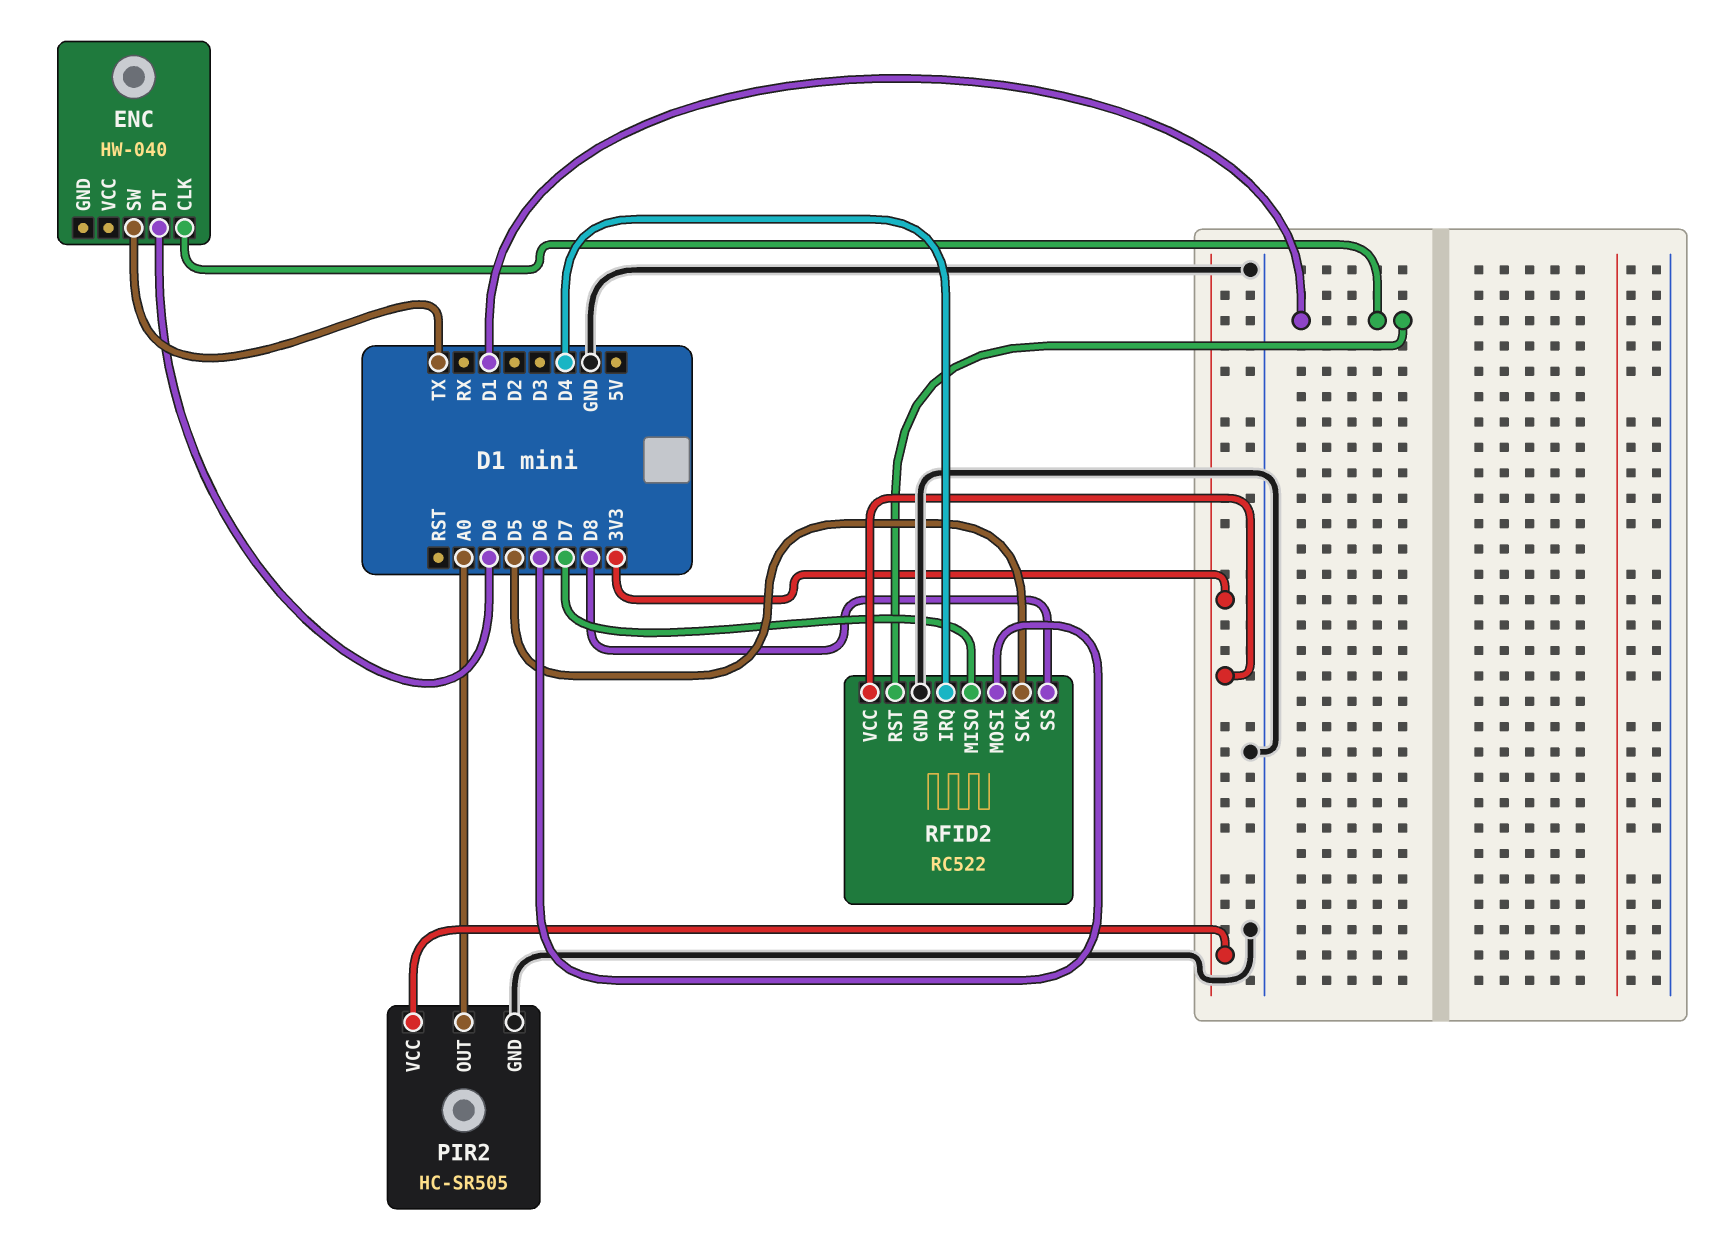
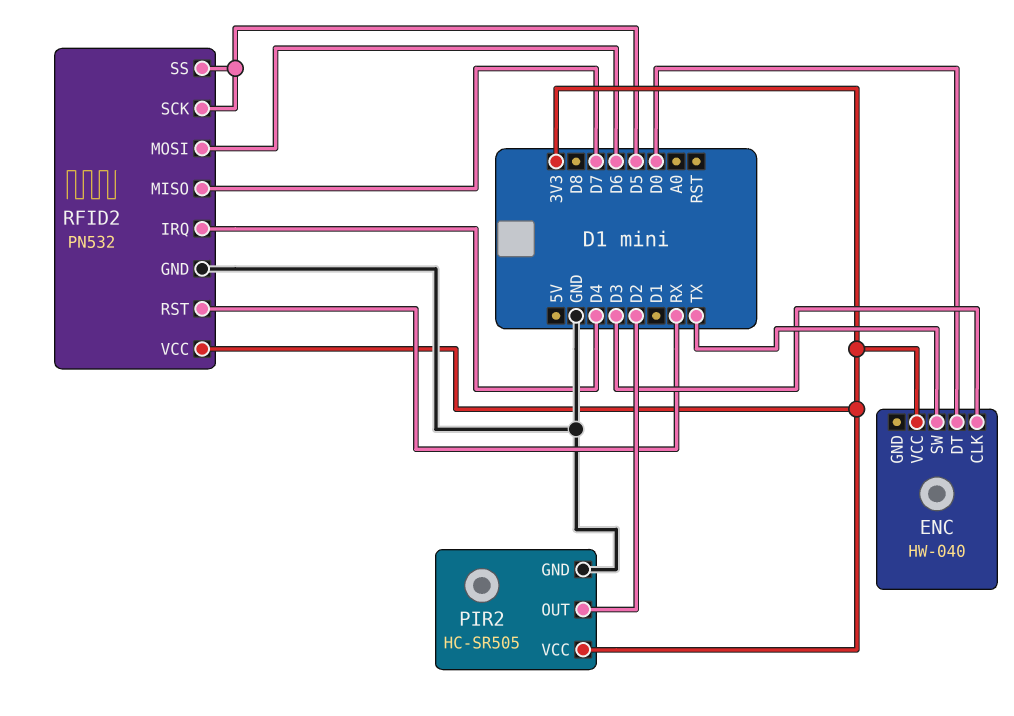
ENC pin CLK: D1 -> D3
ENC pin VCC: none -> 3V3
PIR2 pin OUT: A0 -> D2
RFID2: RC522 -> PN532
RFID2 pin RST: D1 -> RX
RFID2 pin SS: D8 -> D5

